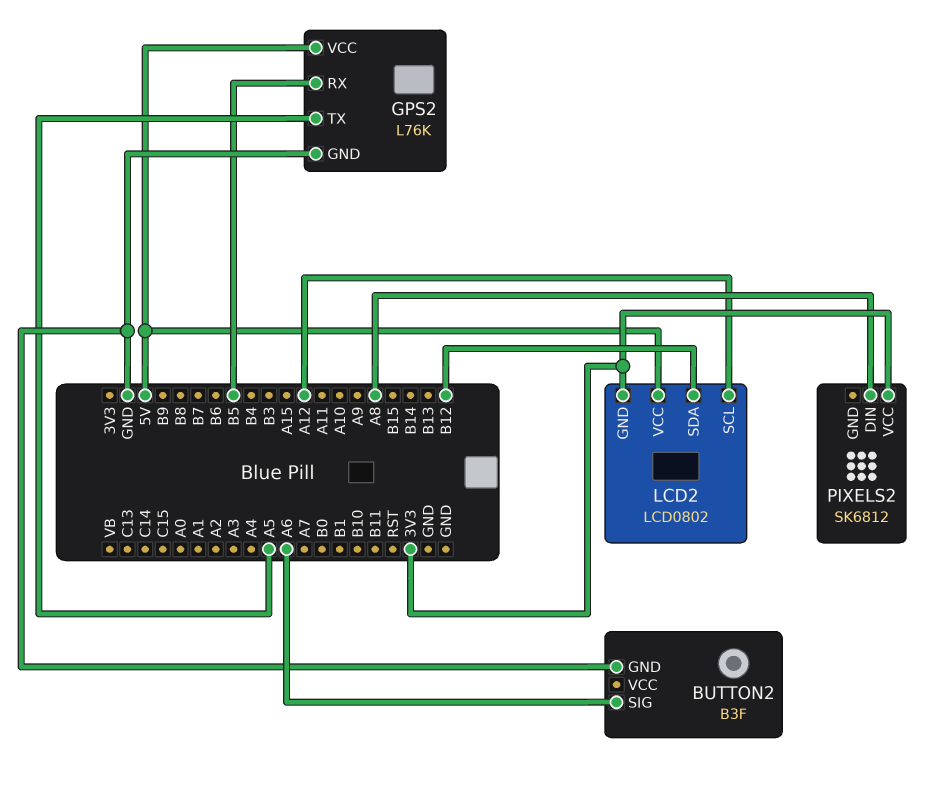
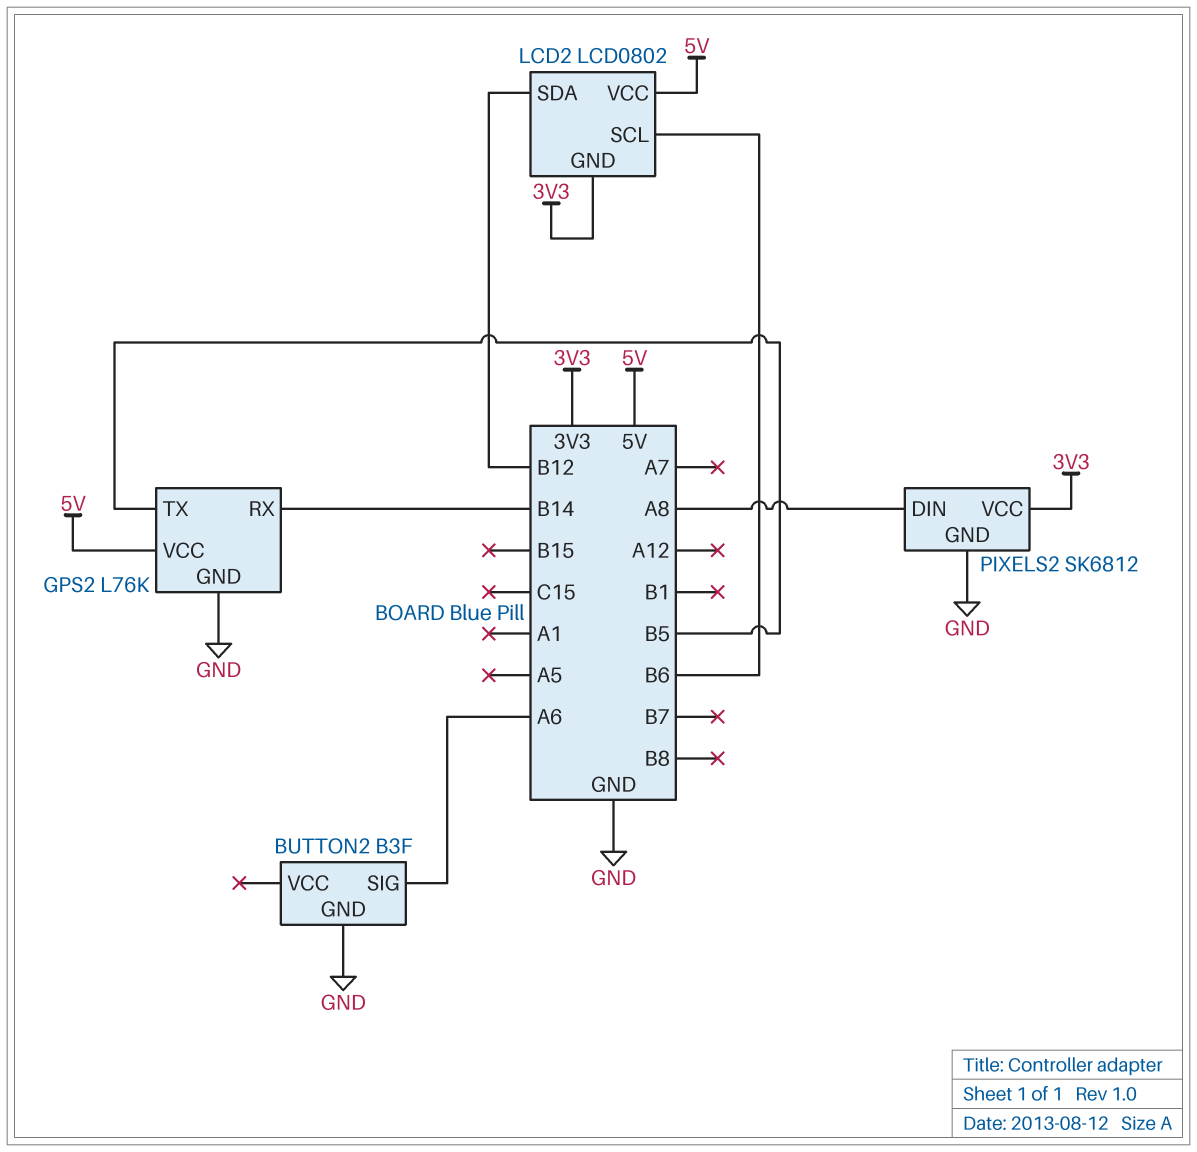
GPS2 pin RX: B5 -> B14
GPS2 pin TX: A5 -> B5
LCD2 pin SCL: A12 -> B6
PIXELS2 pin GND: none -> GND

